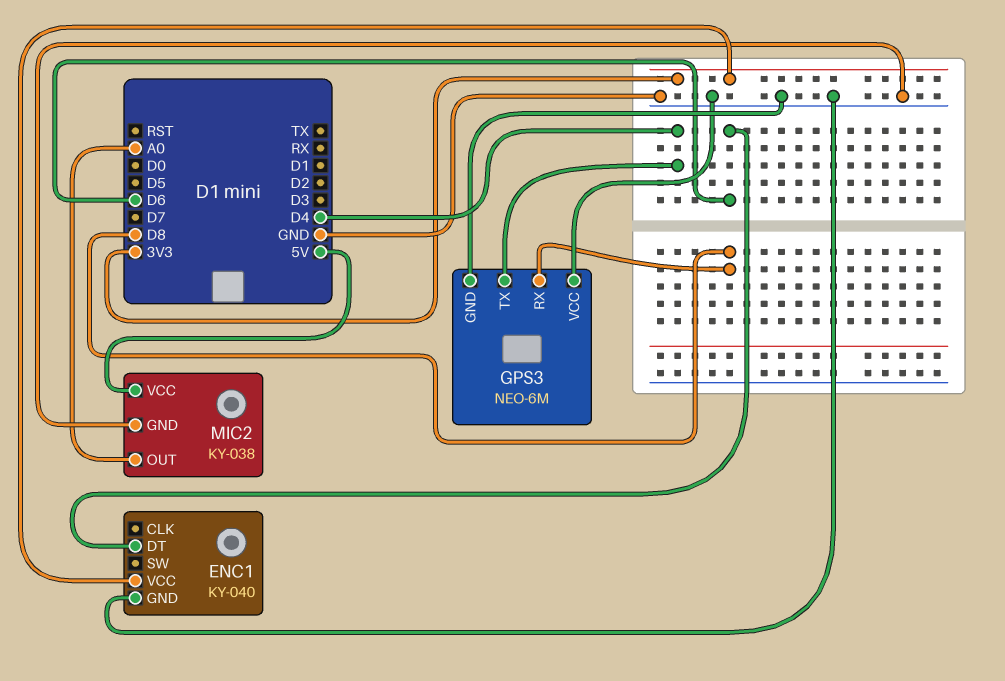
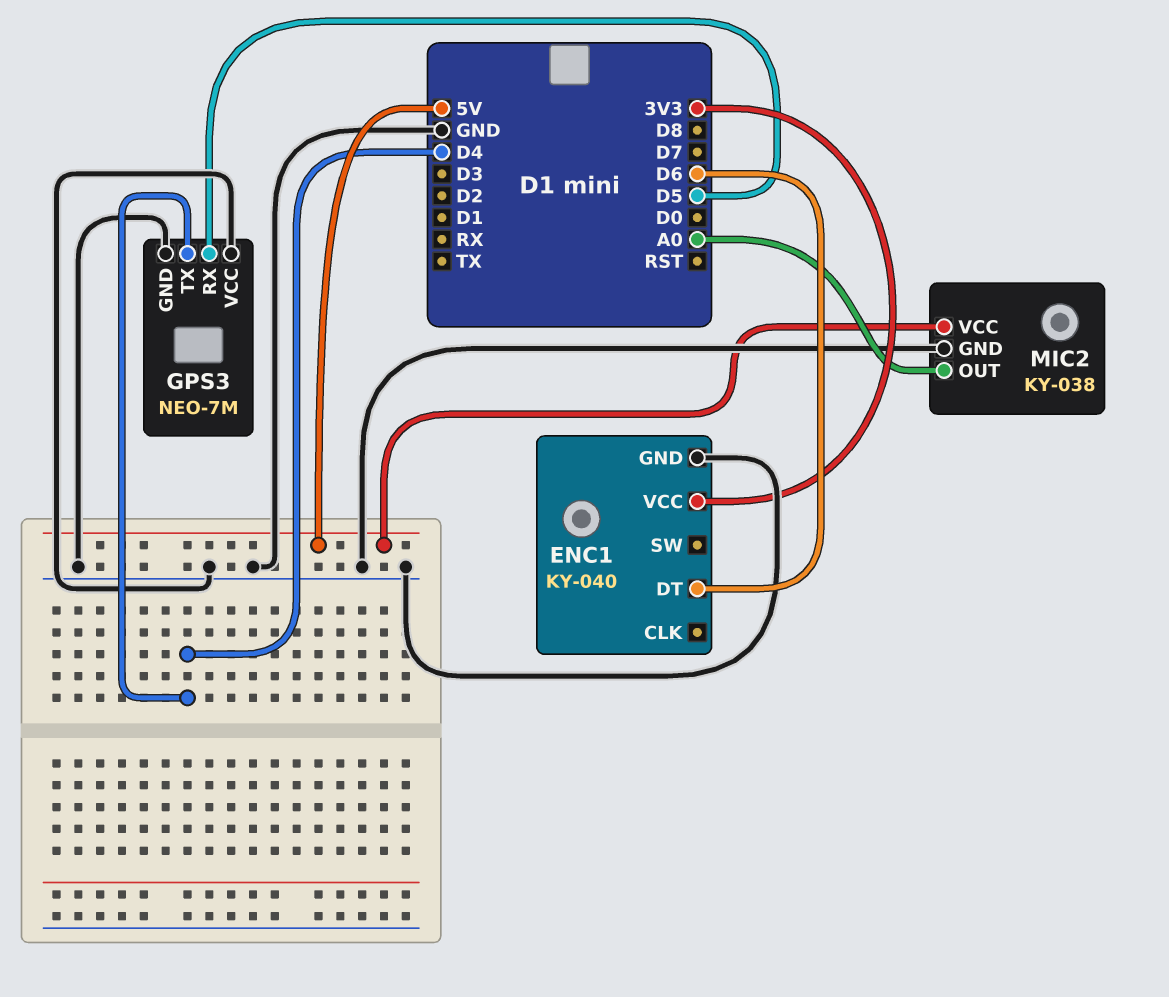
GPS3: NEO-6M -> NEO-7M
GPS3 pin RX: D8 -> D5

